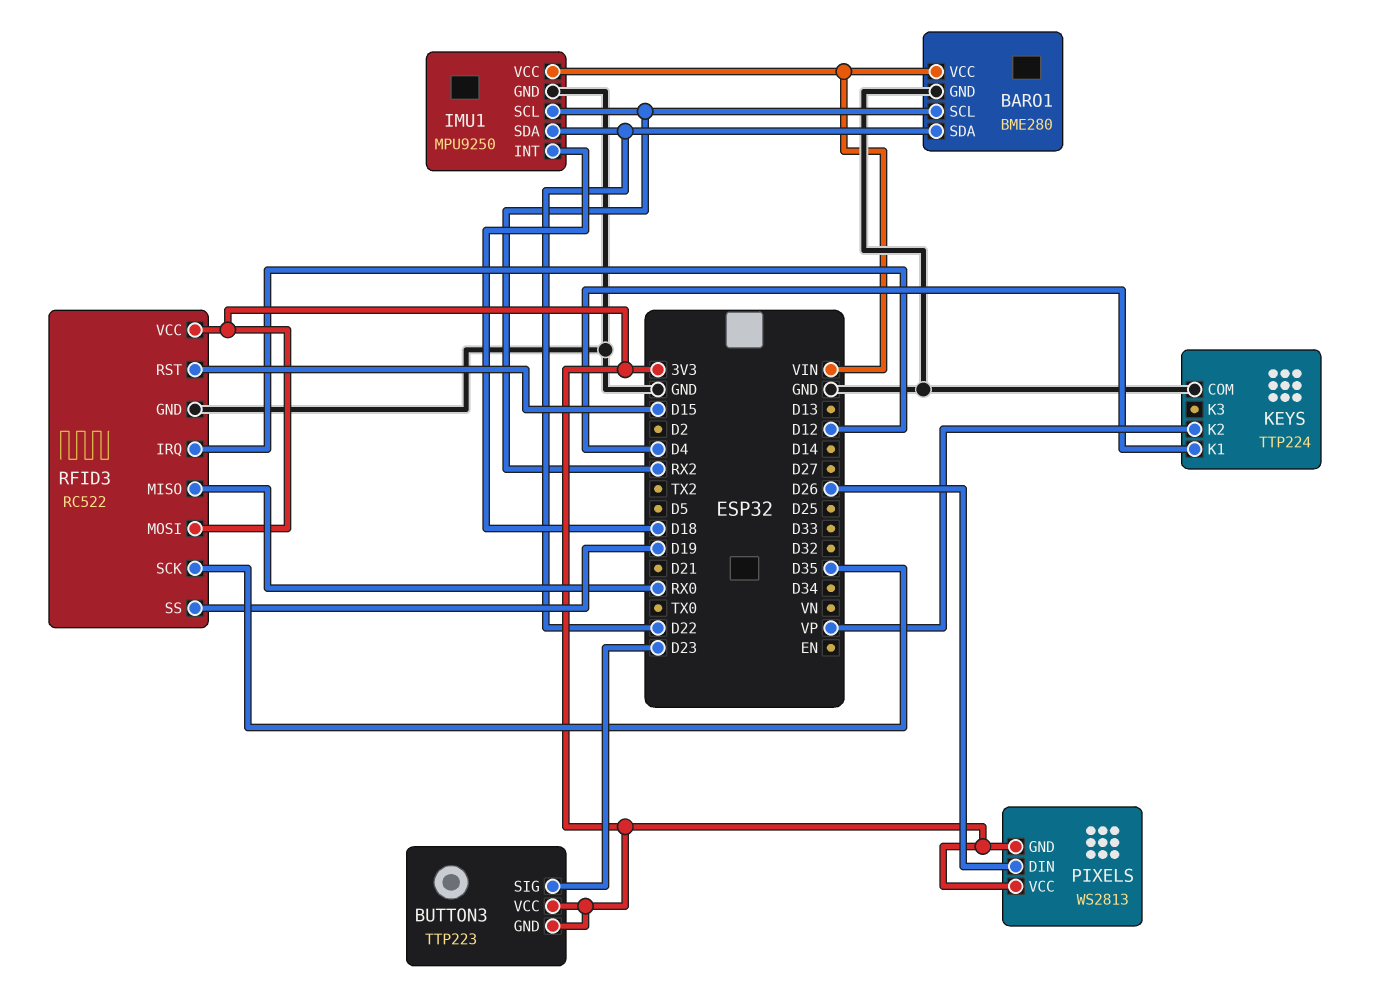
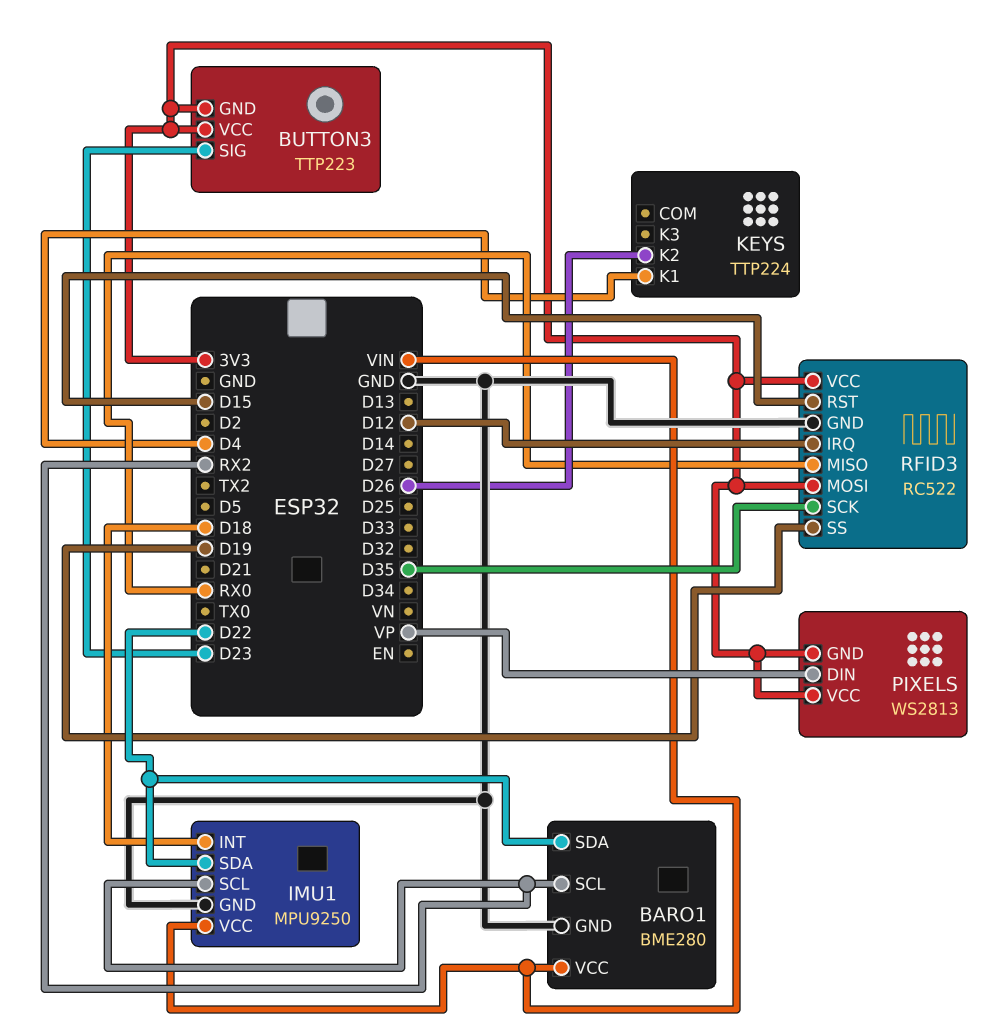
KEYS pin COM: GND -> none
KEYS pin K2: VP -> D26
PIXELS pin DIN: D26 -> VP

